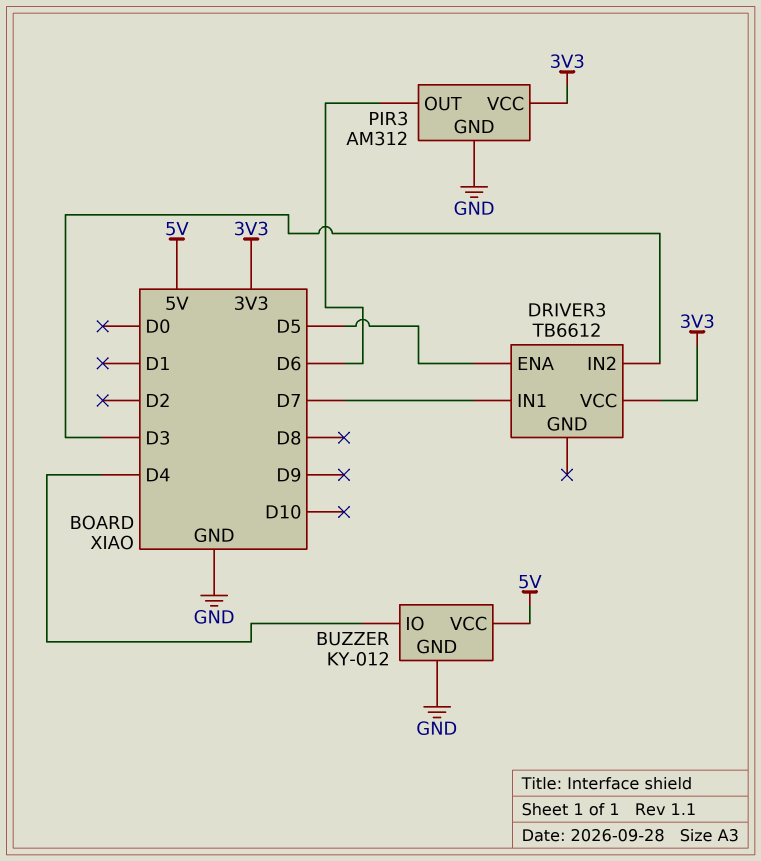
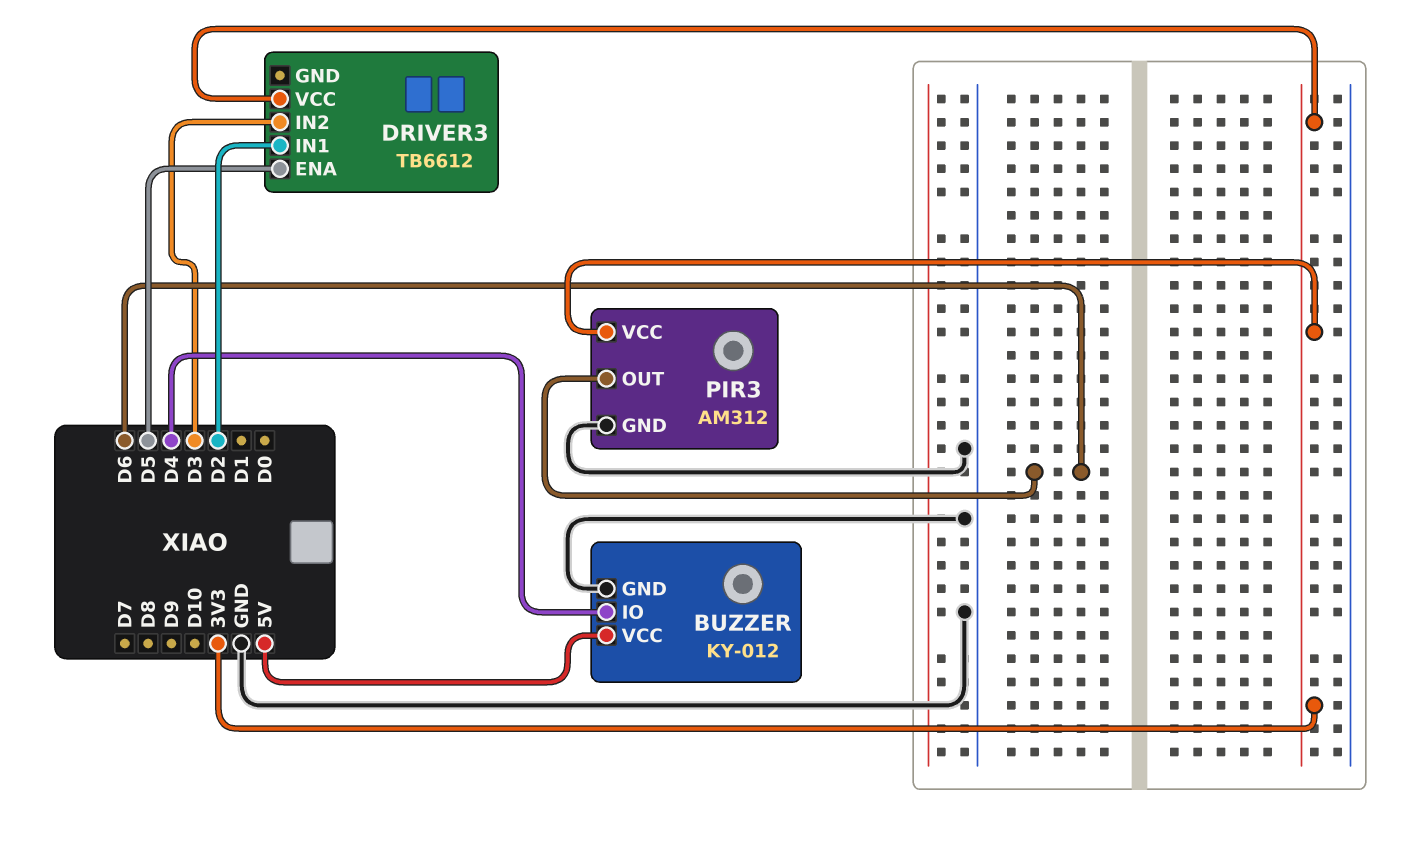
DRIVER3 pin IN1: D7 -> D2

